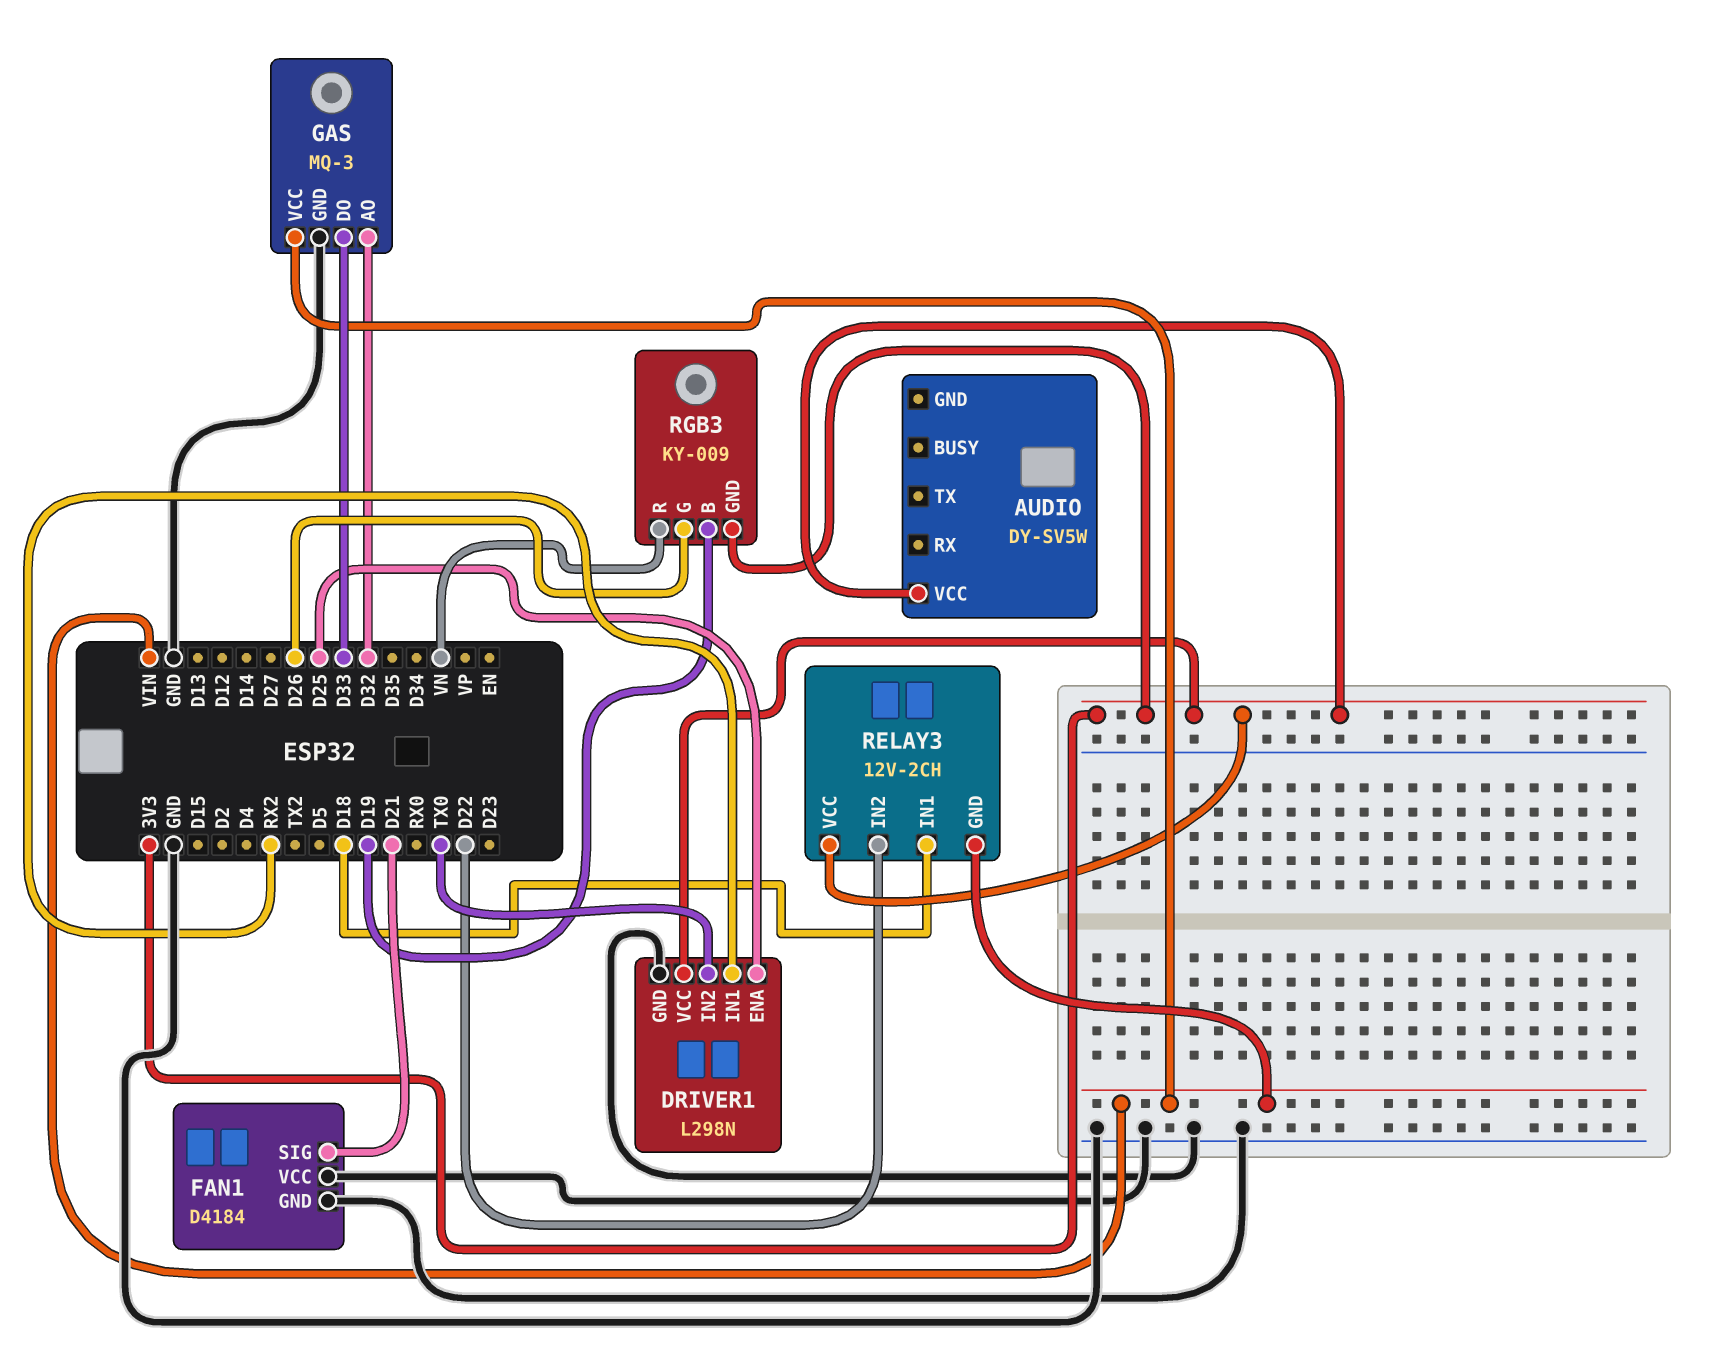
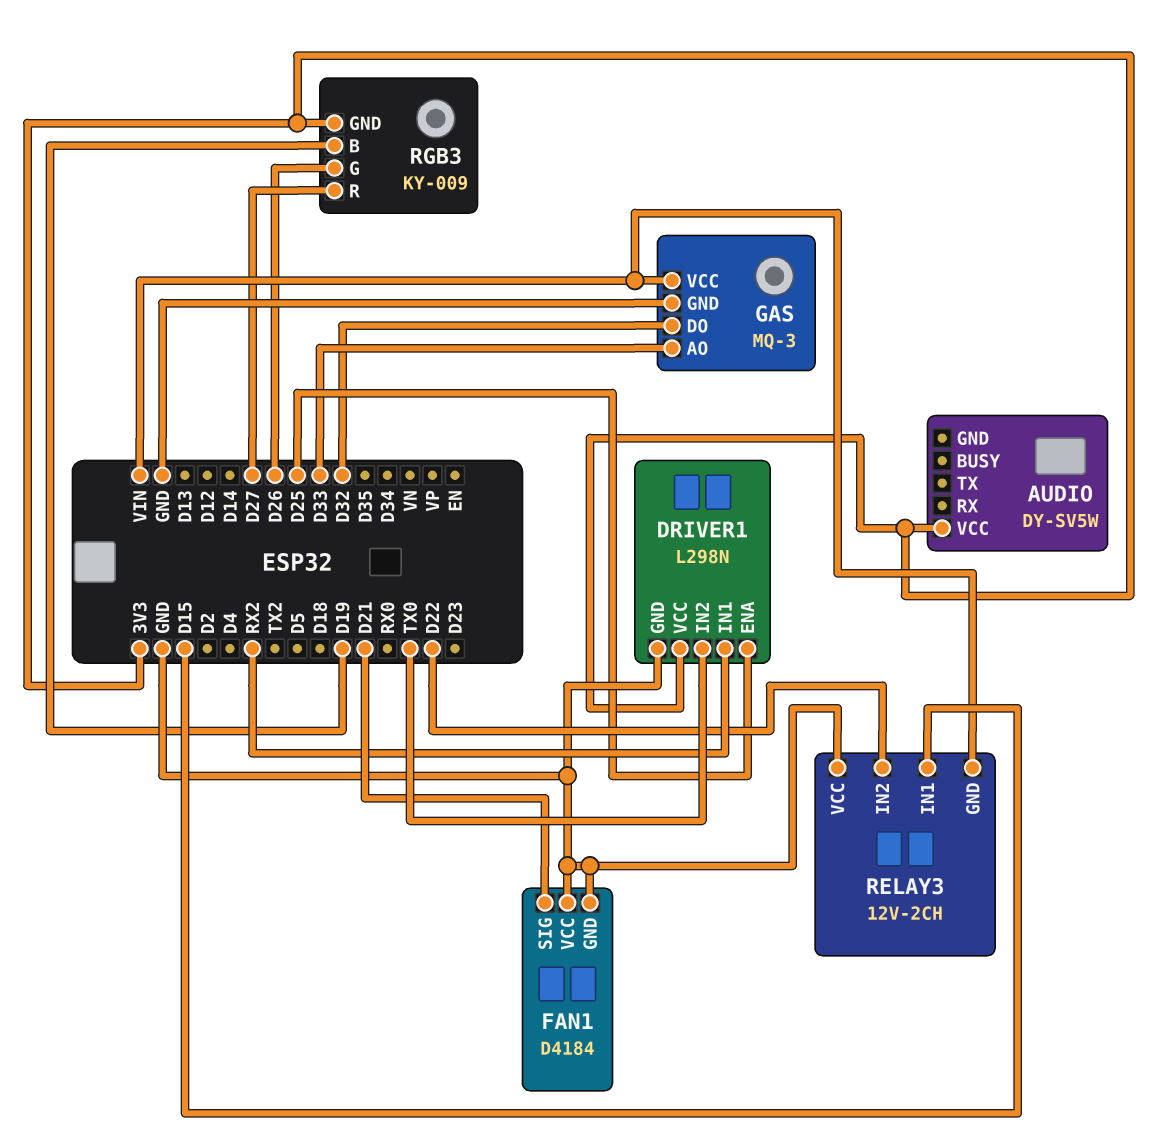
GAS pin AO: D32 -> D33
GAS pin DO: D33 -> D32
RELAY3 pin IN1: D18 -> D15
RELAY3 pin VCC: 3V3 -> GND
RGB3 pin R: VN -> D27

